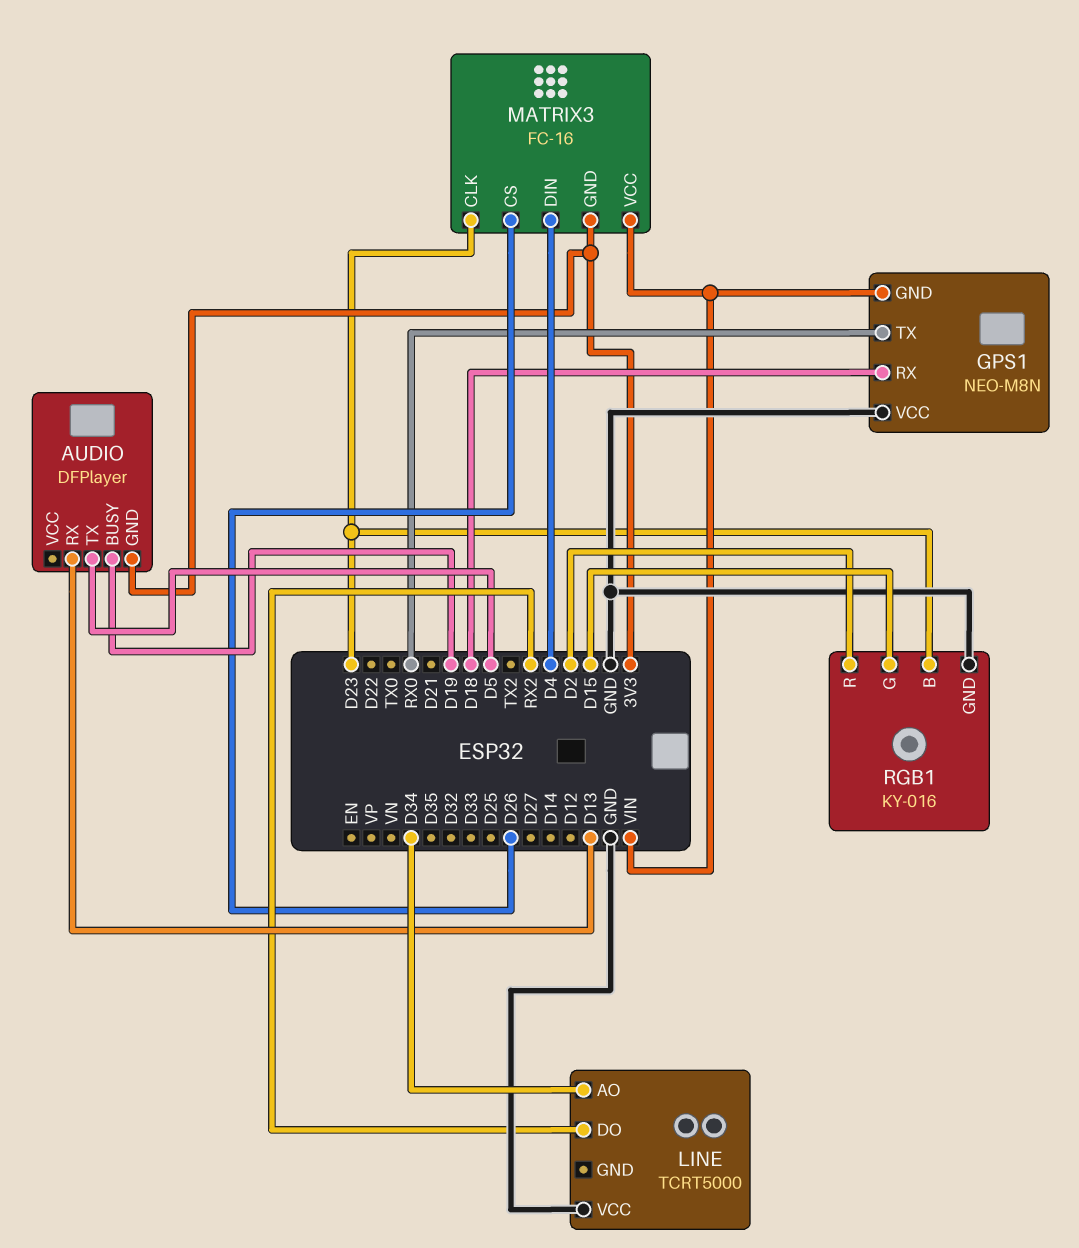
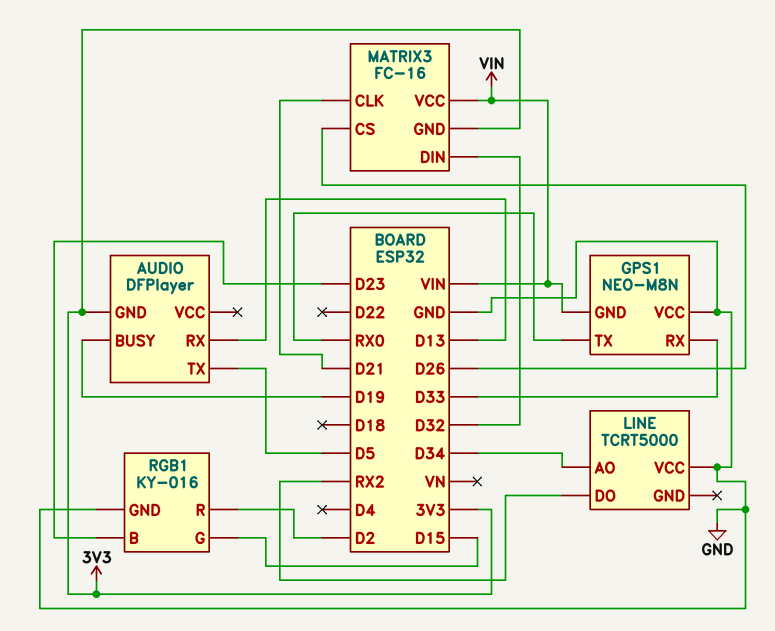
GPS1 pin RX: D18 -> D33
MATRIX3 pin CLK: D23 -> D21
MATRIX3 pin DIN: D4 -> D32

